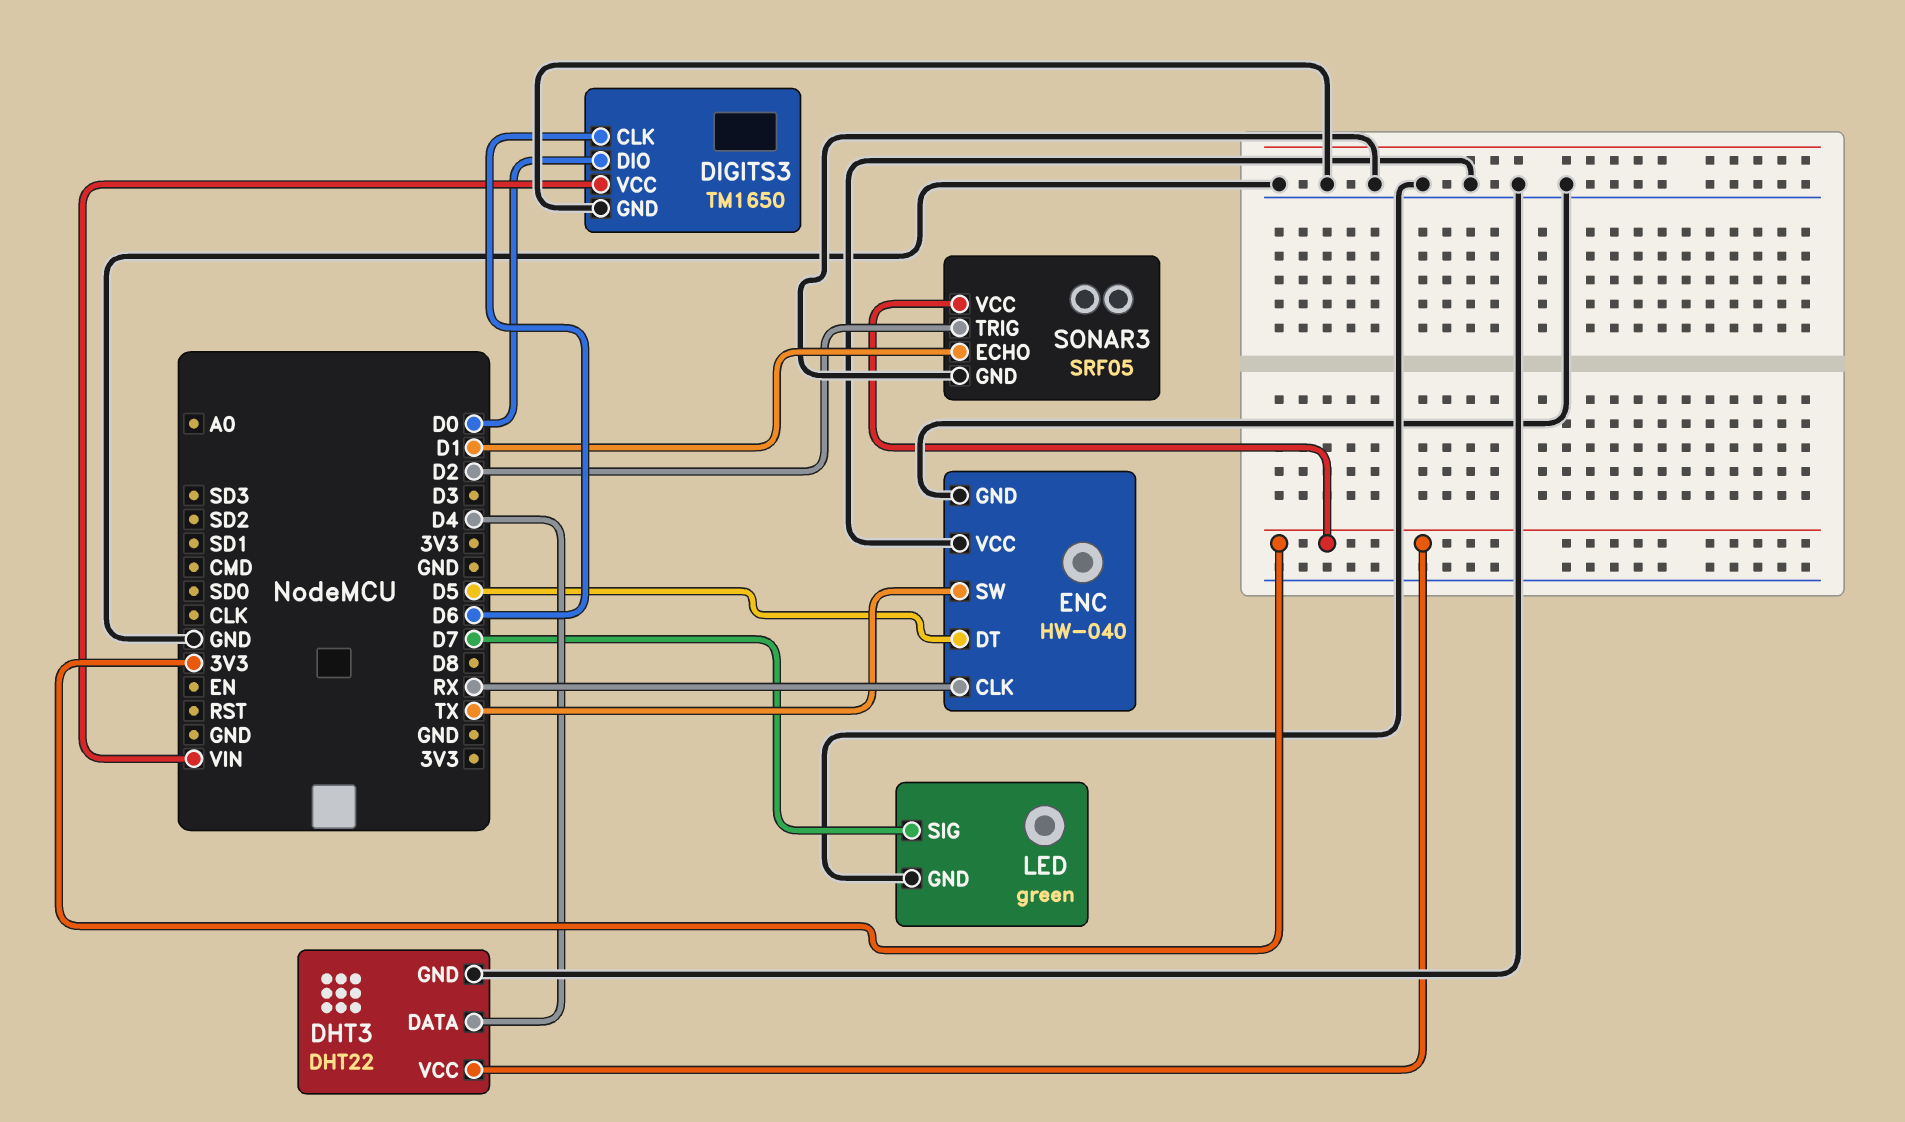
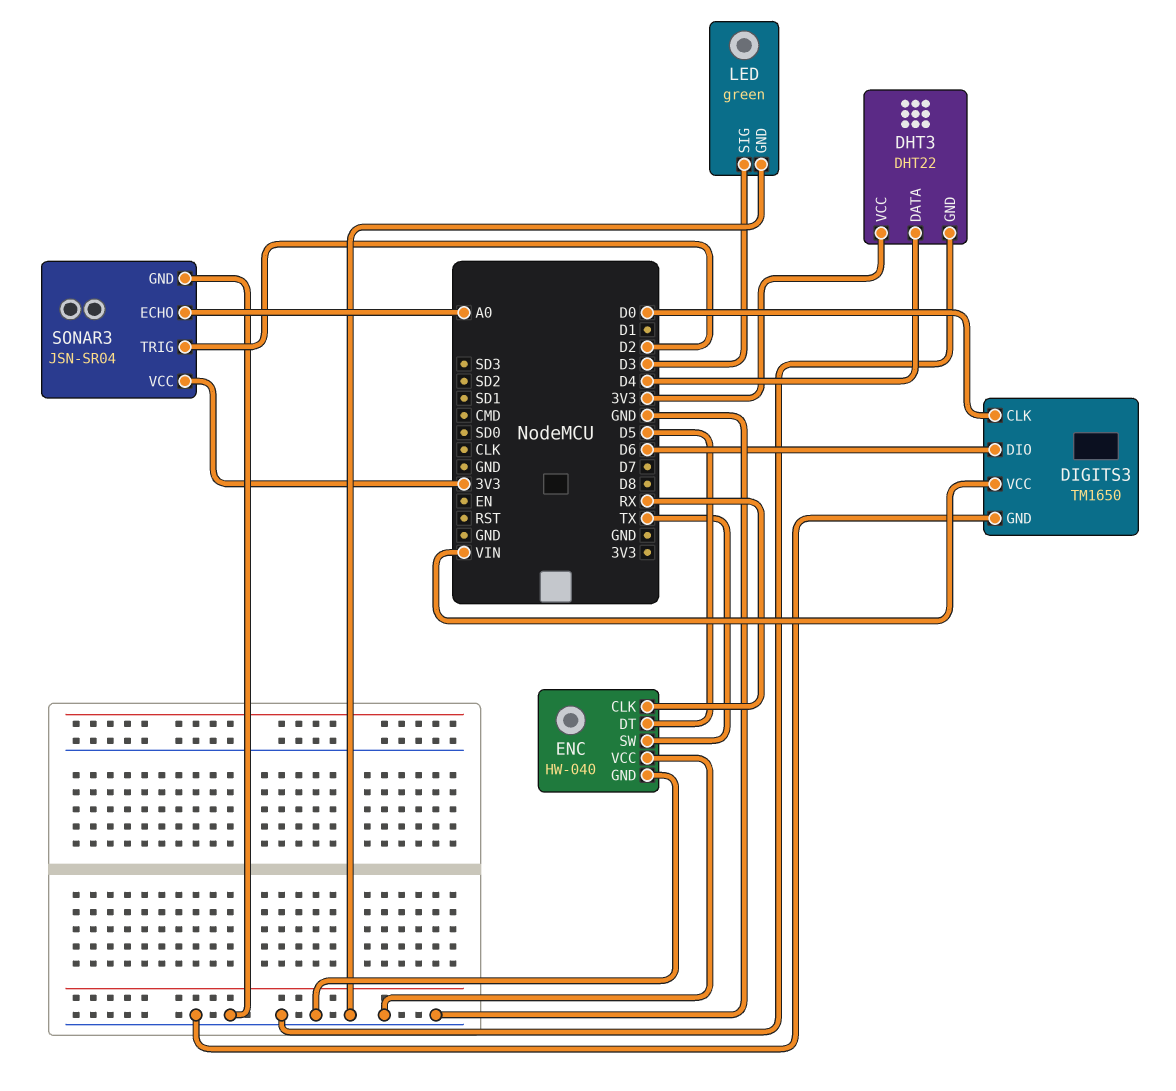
DIGITS3 pin CLK: D6 -> D0
DIGITS3 pin DIO: D0 -> D6
LED pin SIG: D7 -> D3
SONAR3: SRF05 -> JSN-SR04
SONAR3 pin ECHO: D1 -> A0

